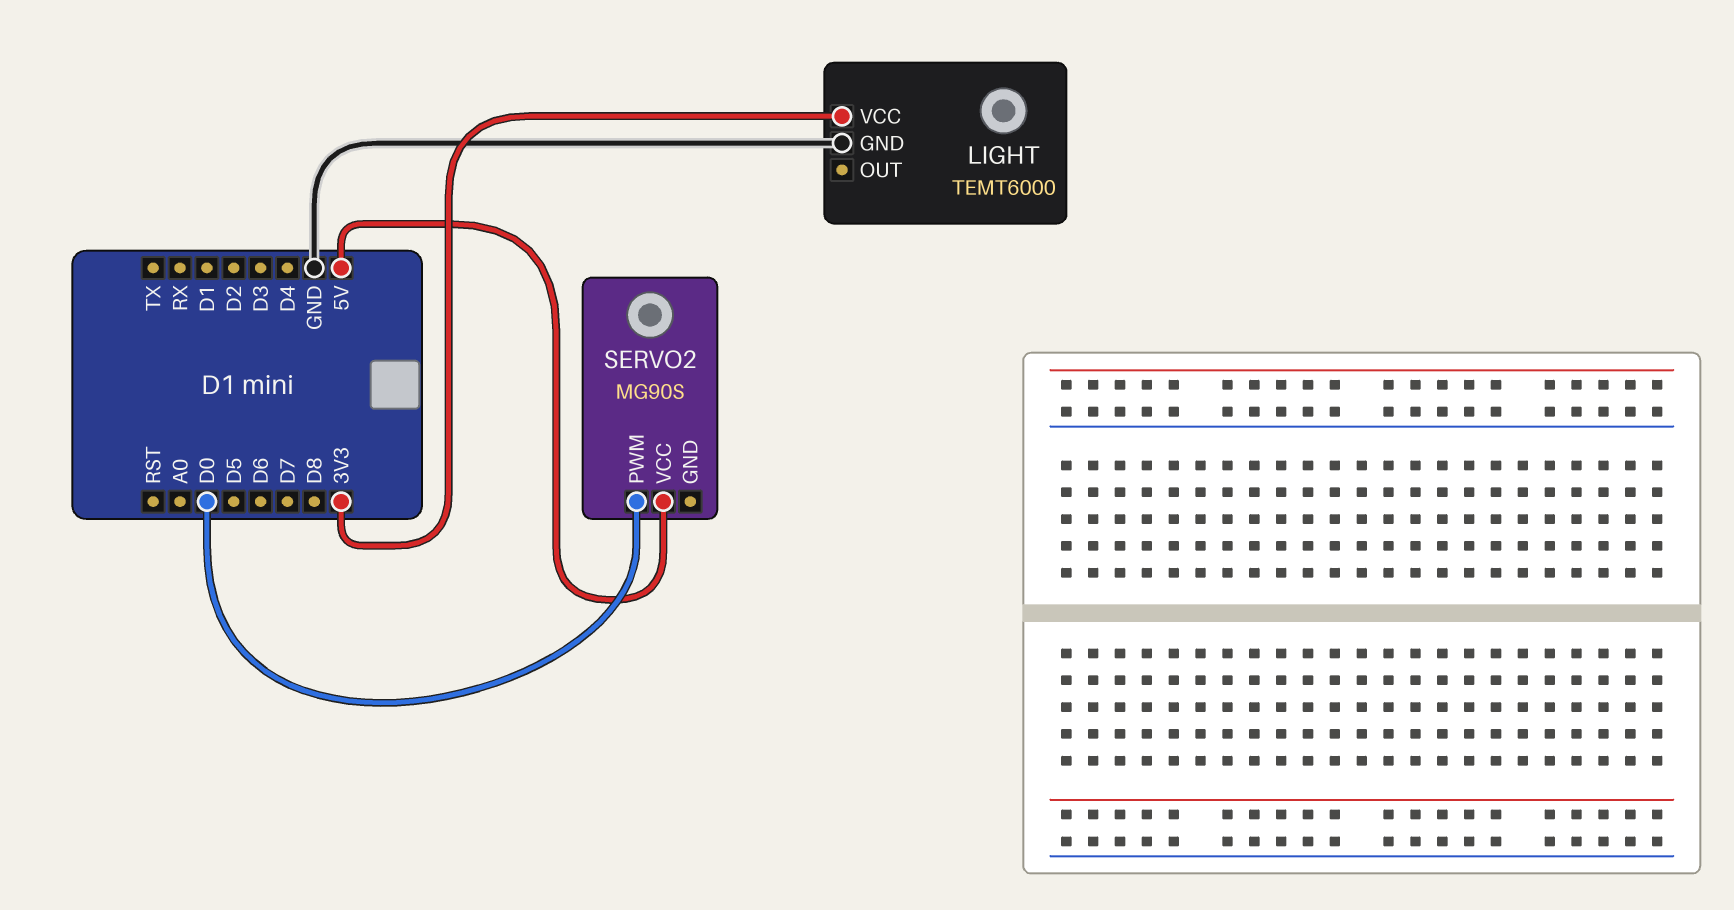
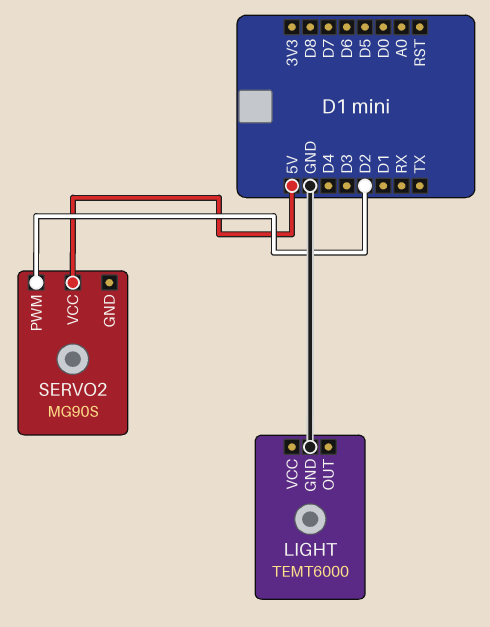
LIGHT pin VCC: 3V3 -> none
SERVO2 pin PWM: D0 -> D2

